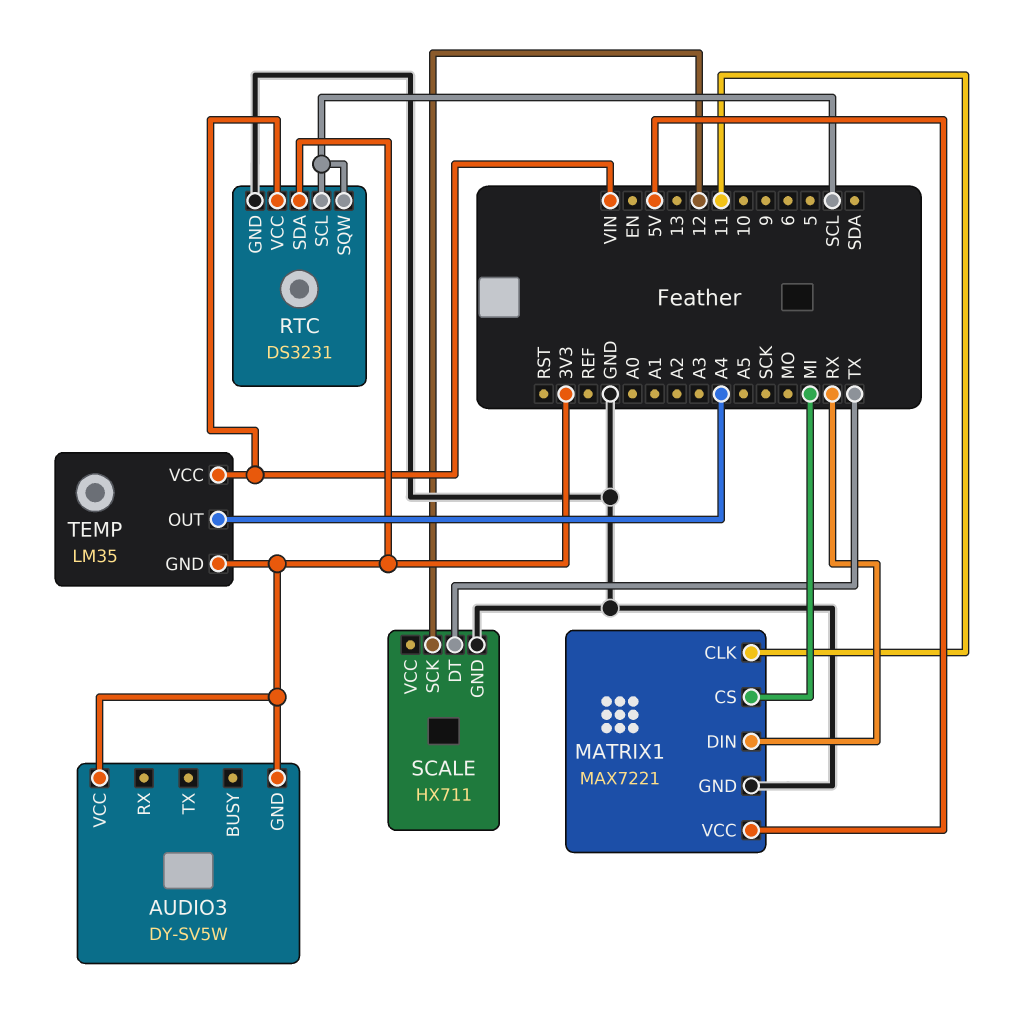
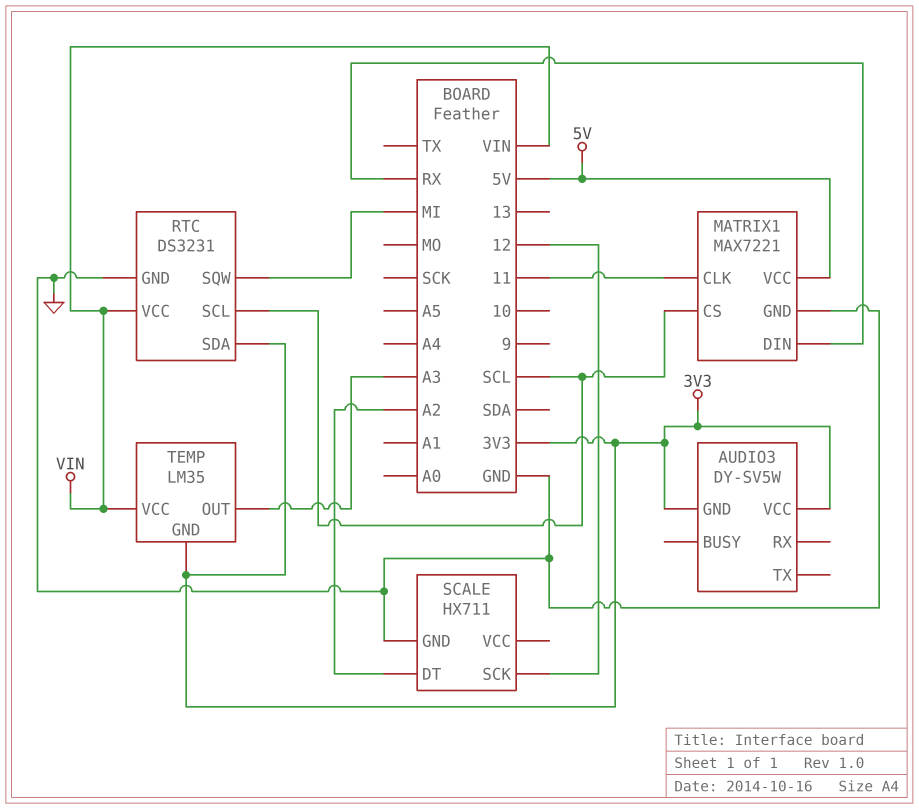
MATRIX1 pin CS: MI -> SCL
RTC pin SQW: SCL -> MI
SCALE pin DT: TX -> A2
TEMP pin OUT: A4 -> A3

